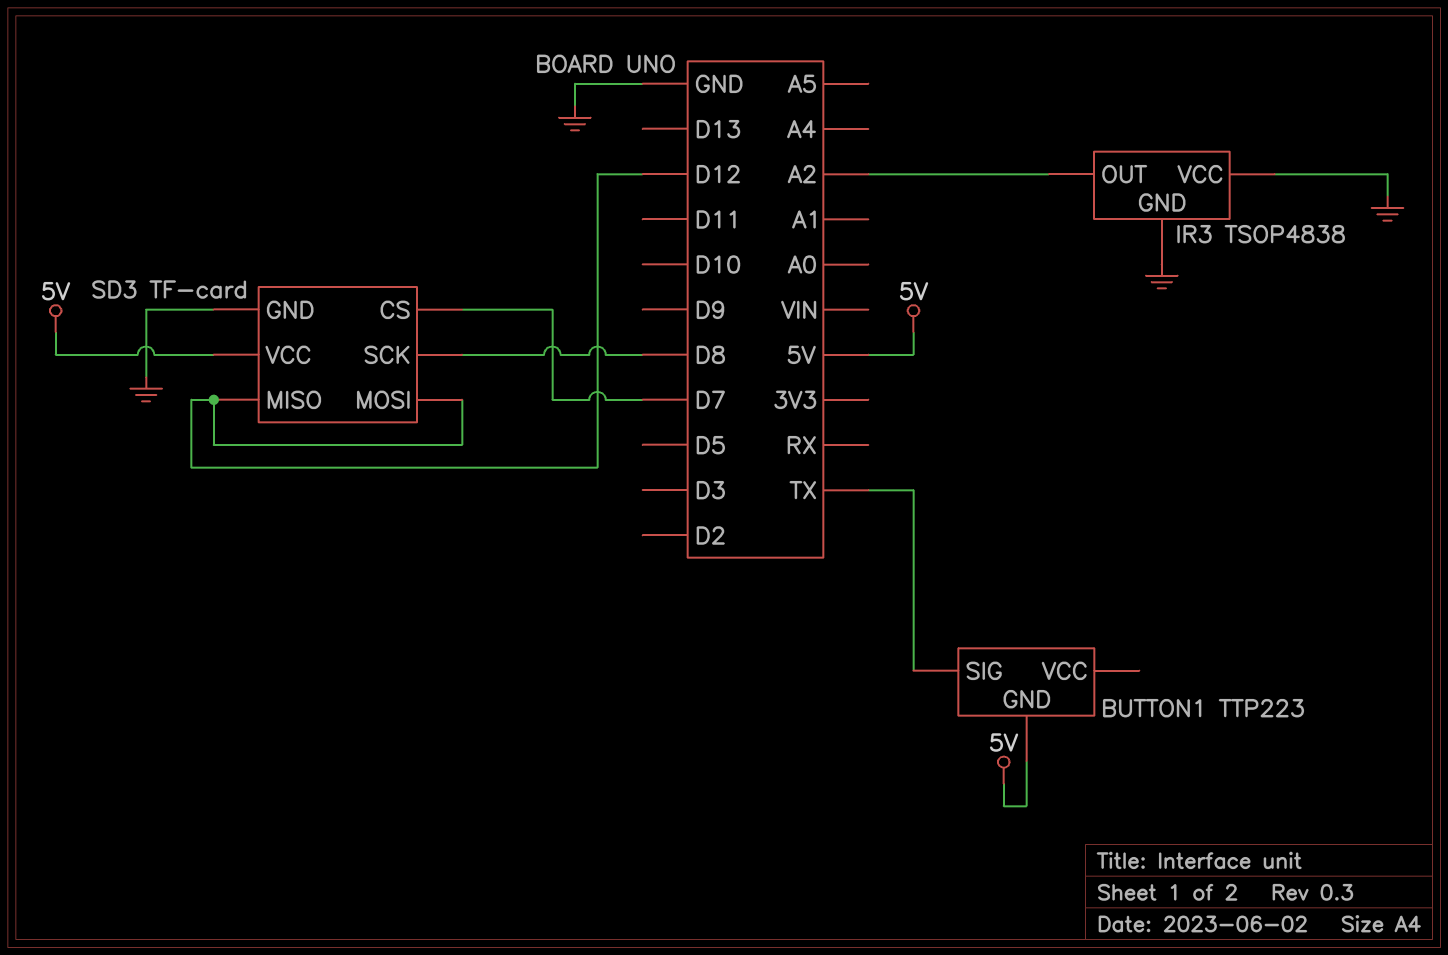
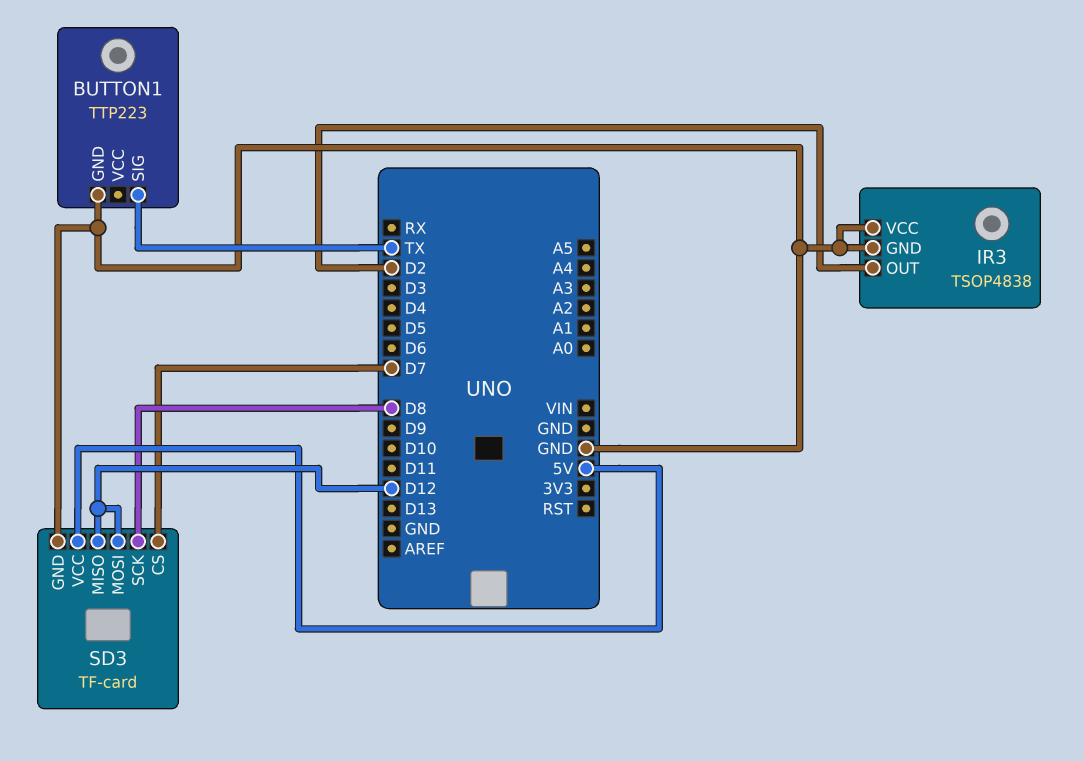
BUTTON1 pin GND: 5V -> GND
IR3 pin OUT: A2 -> D2

